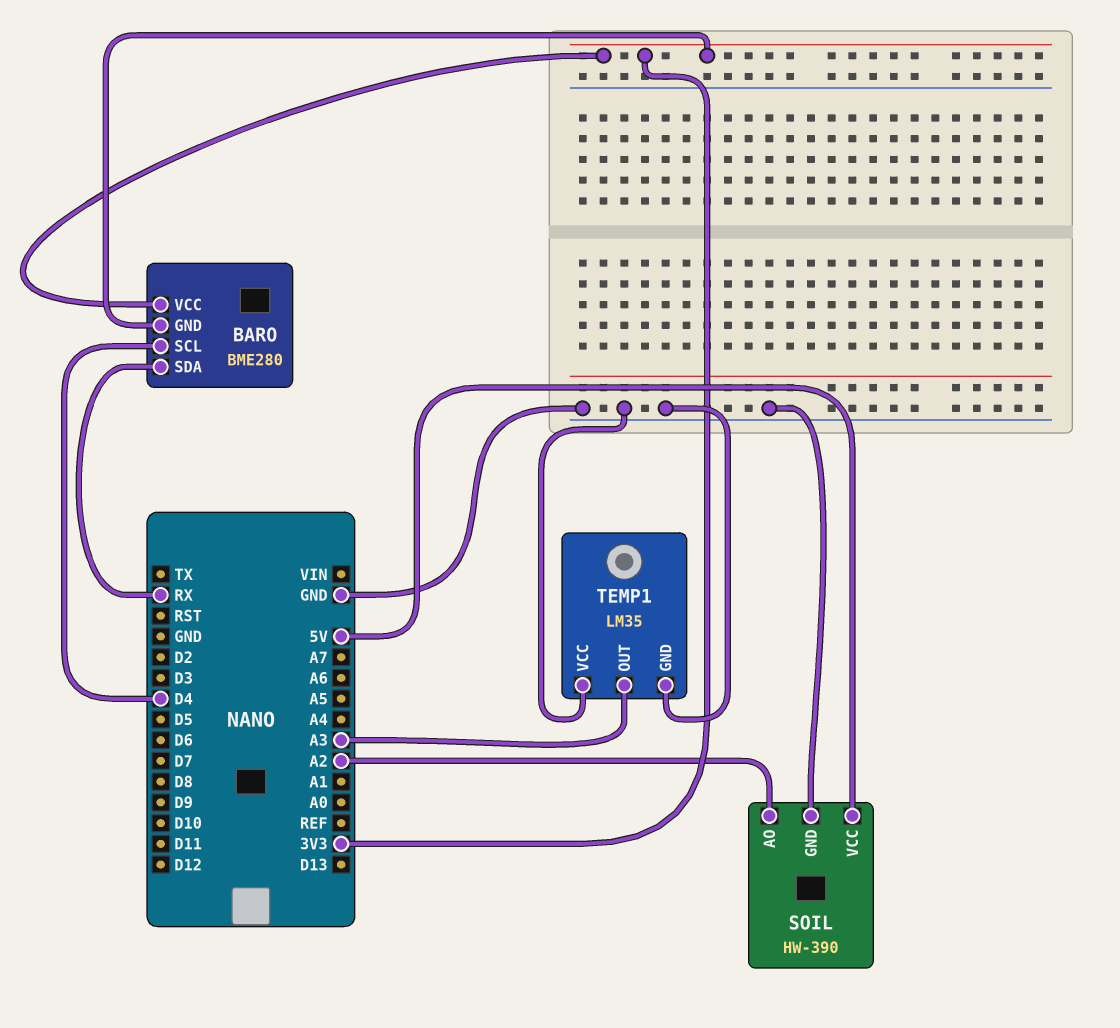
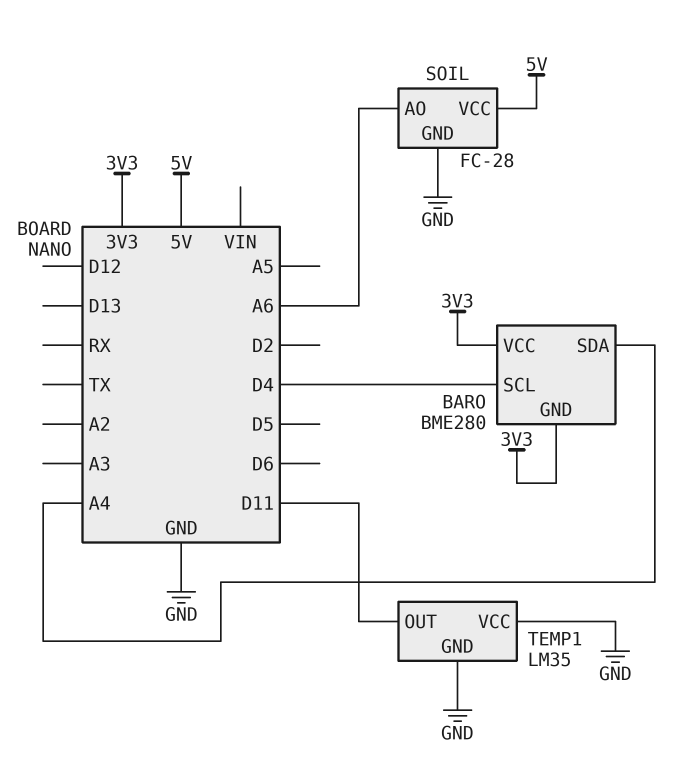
BARO pin SDA: RX -> A4
SOIL: HW-390 -> FC-28
SOIL pin AO: A2 -> A6
TEMP1 pin OUT: A3 -> D11

